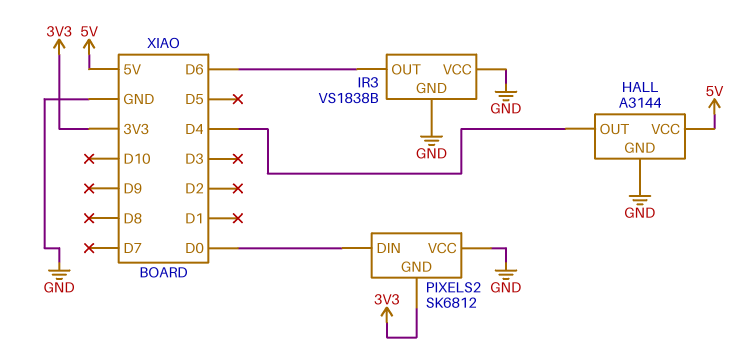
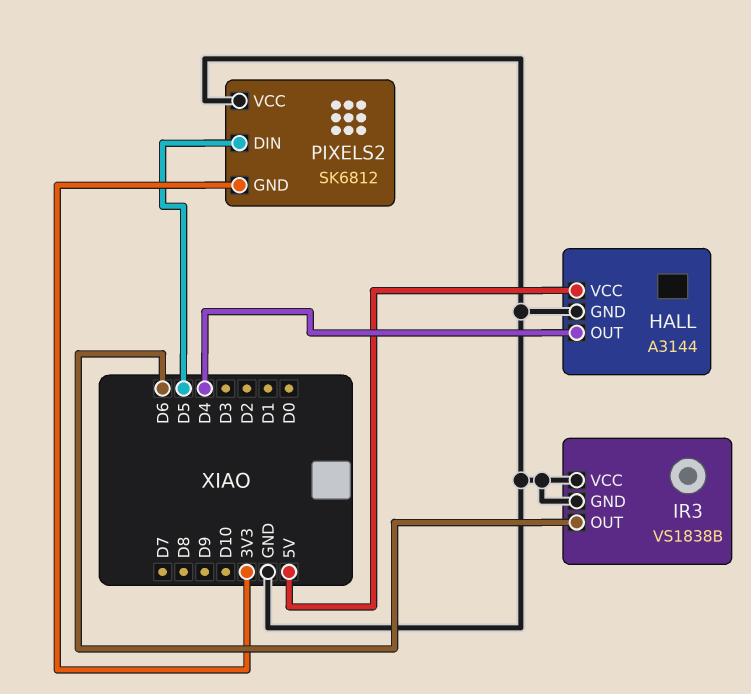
PIXELS2 pin DIN: D0 -> D5

